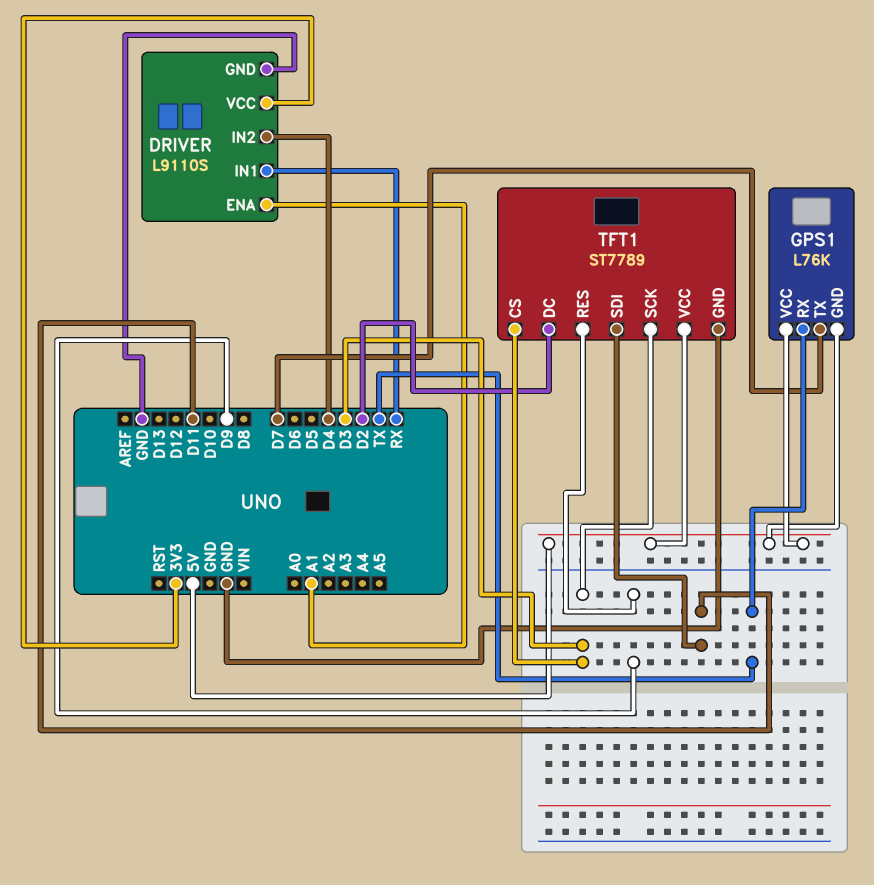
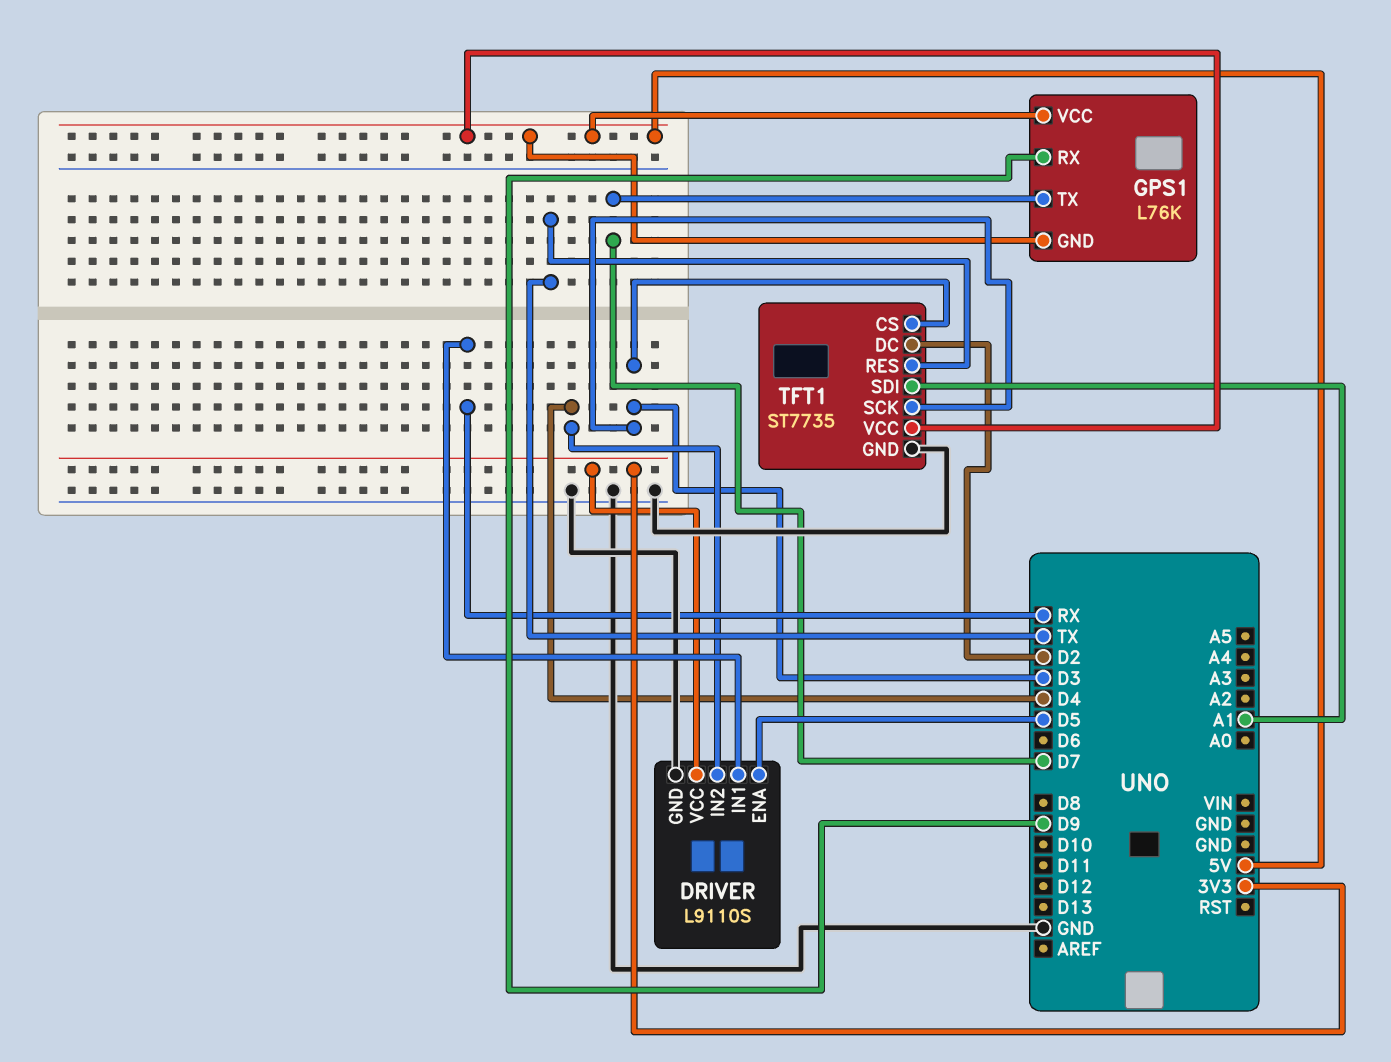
DRIVER pin ENA: A1 -> D5
GPS1 pin RX: TX -> D9
TFT1: ST7789 -> ST7735
TFT1 pin RES: D9 -> TX
TFT1 pin SDI: D11 -> A1

